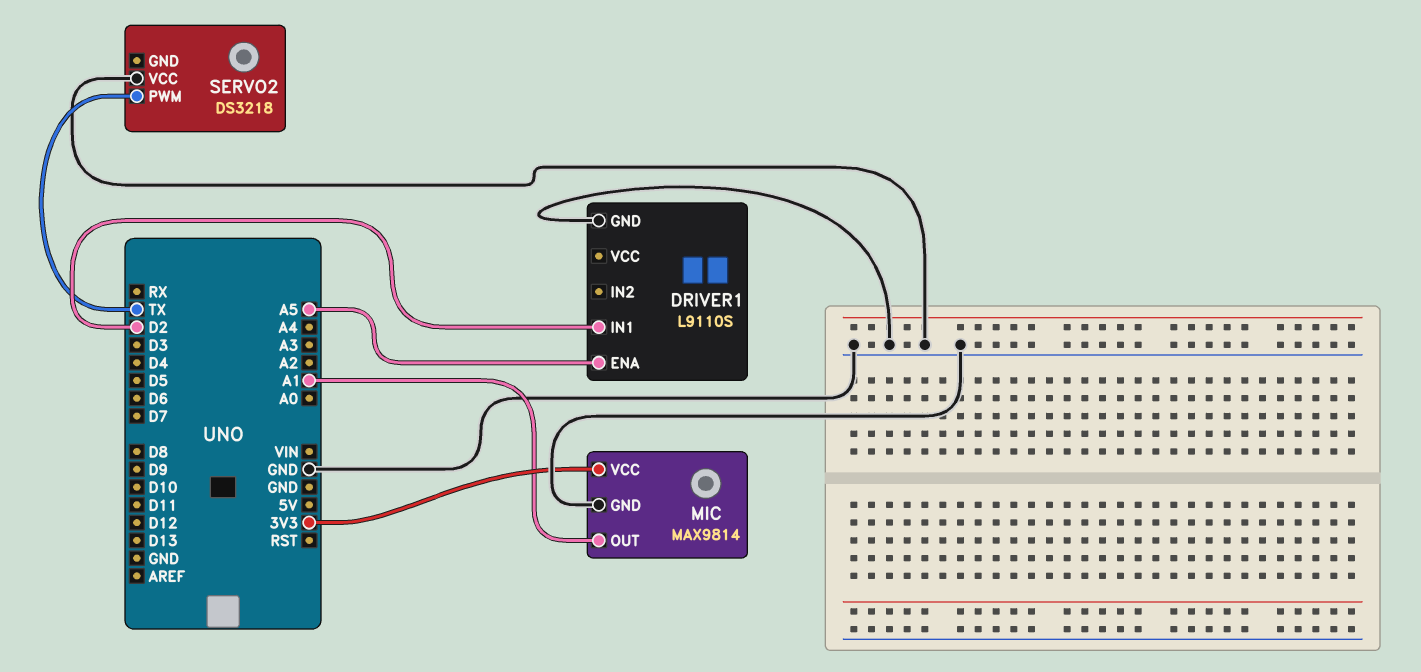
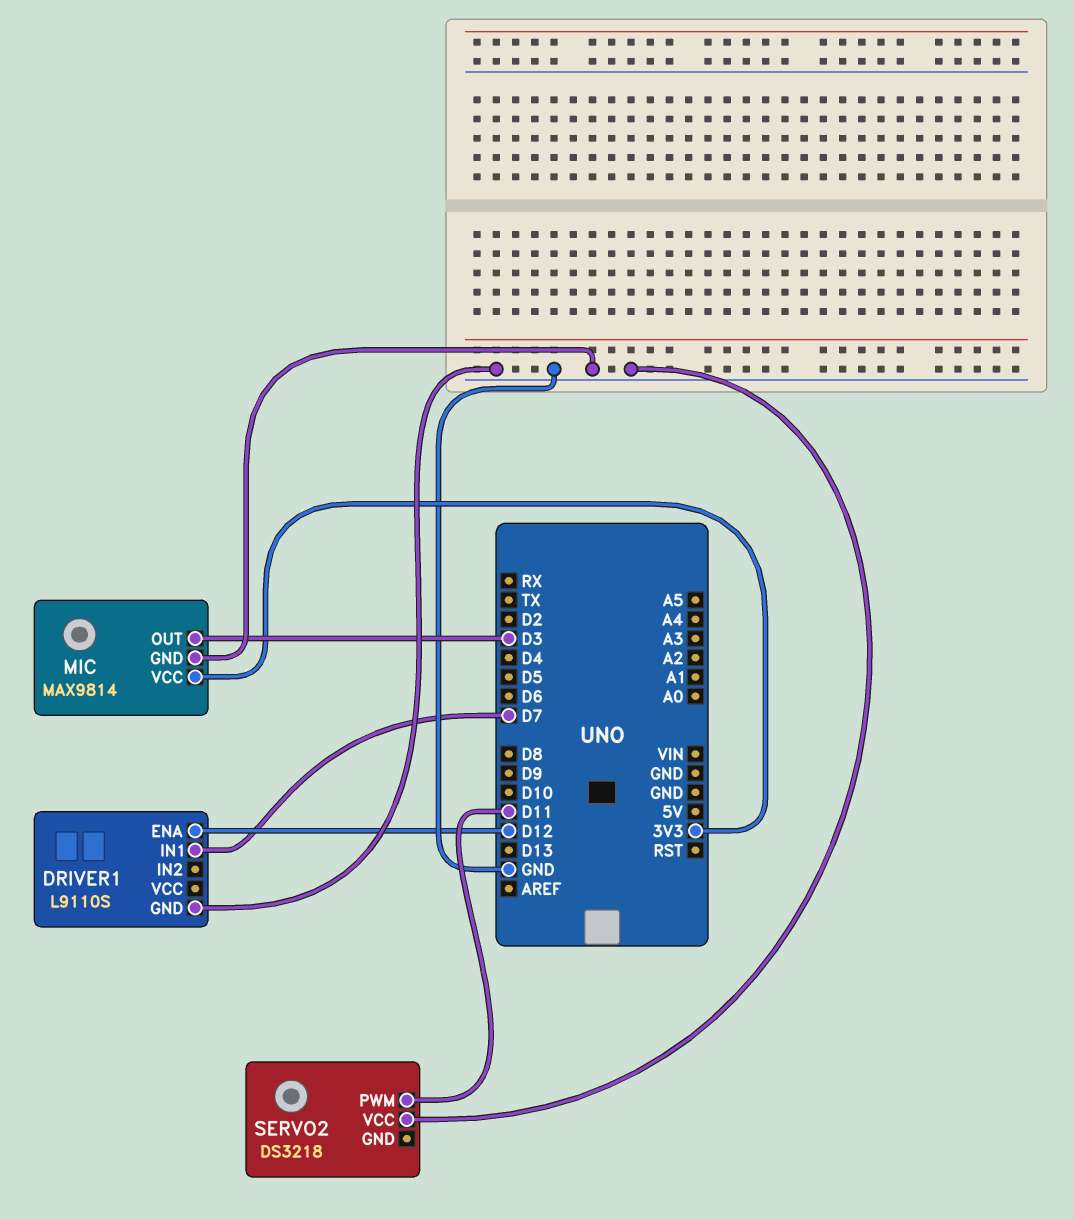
DRIVER1 pin ENA: A5 -> D12
DRIVER1 pin IN1: D2 -> D7
MIC pin OUT: A1 -> D3
SERVO2 pin PWM: TX -> D11

